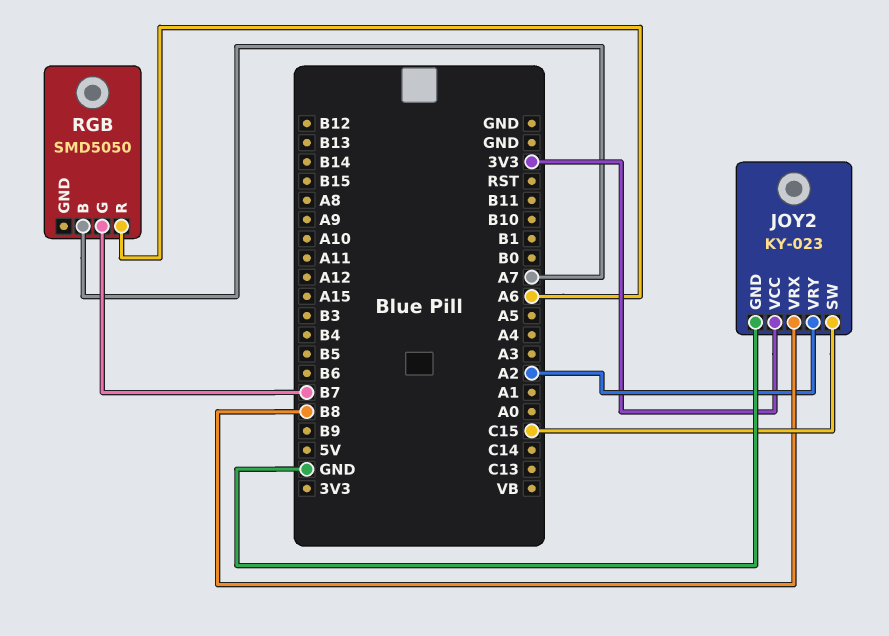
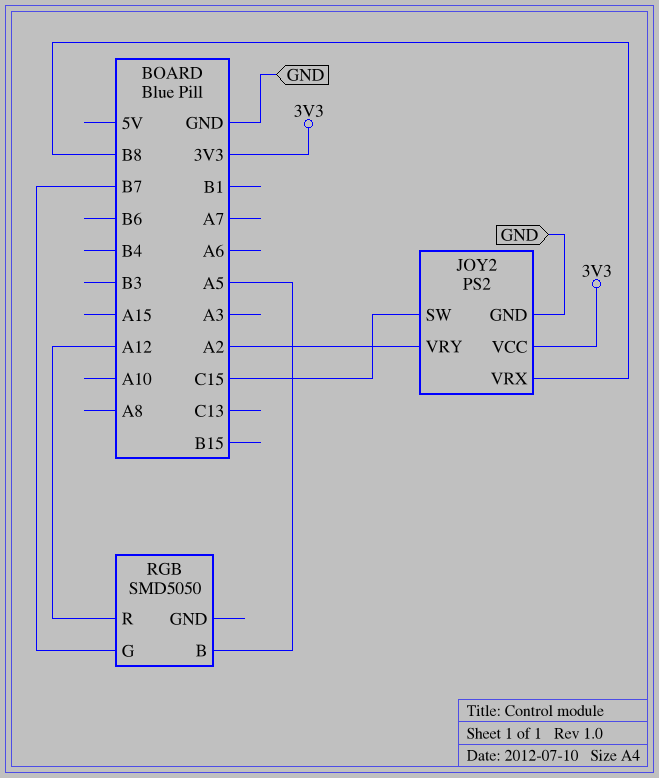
JOY2: KY-023 -> PS2
RGB pin B: A7 -> A5
RGB pin R: A6 -> A12

